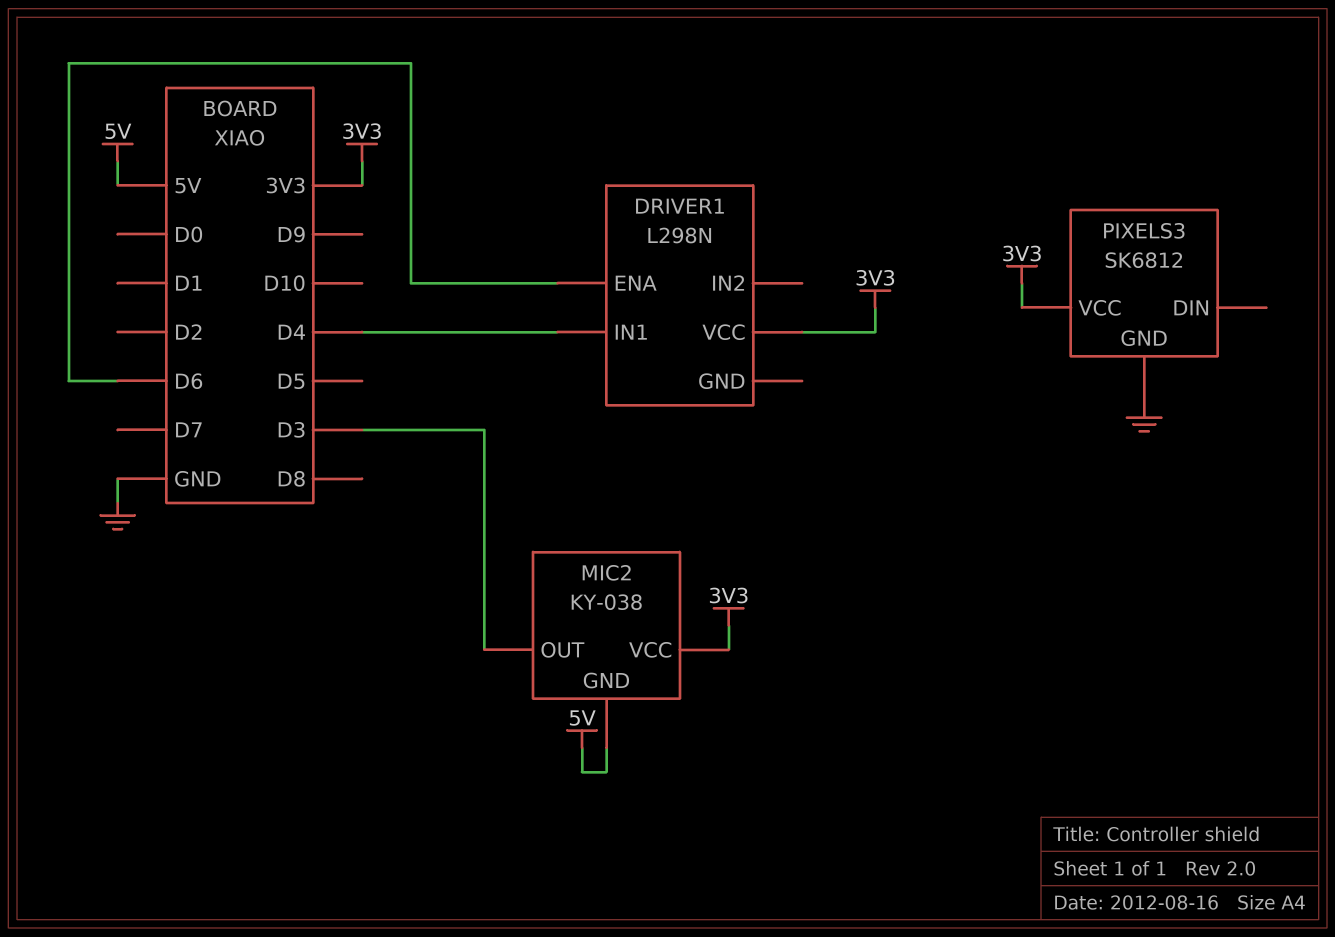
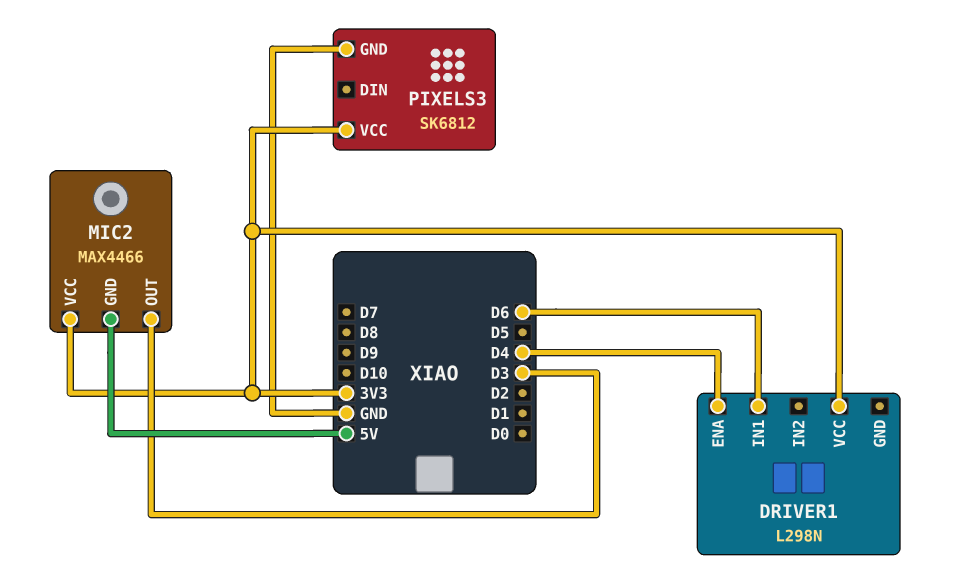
DRIVER1 pin ENA: D6 -> D4
DRIVER1 pin IN1: D4 -> D6
MIC2: KY-038 -> MAX4466

